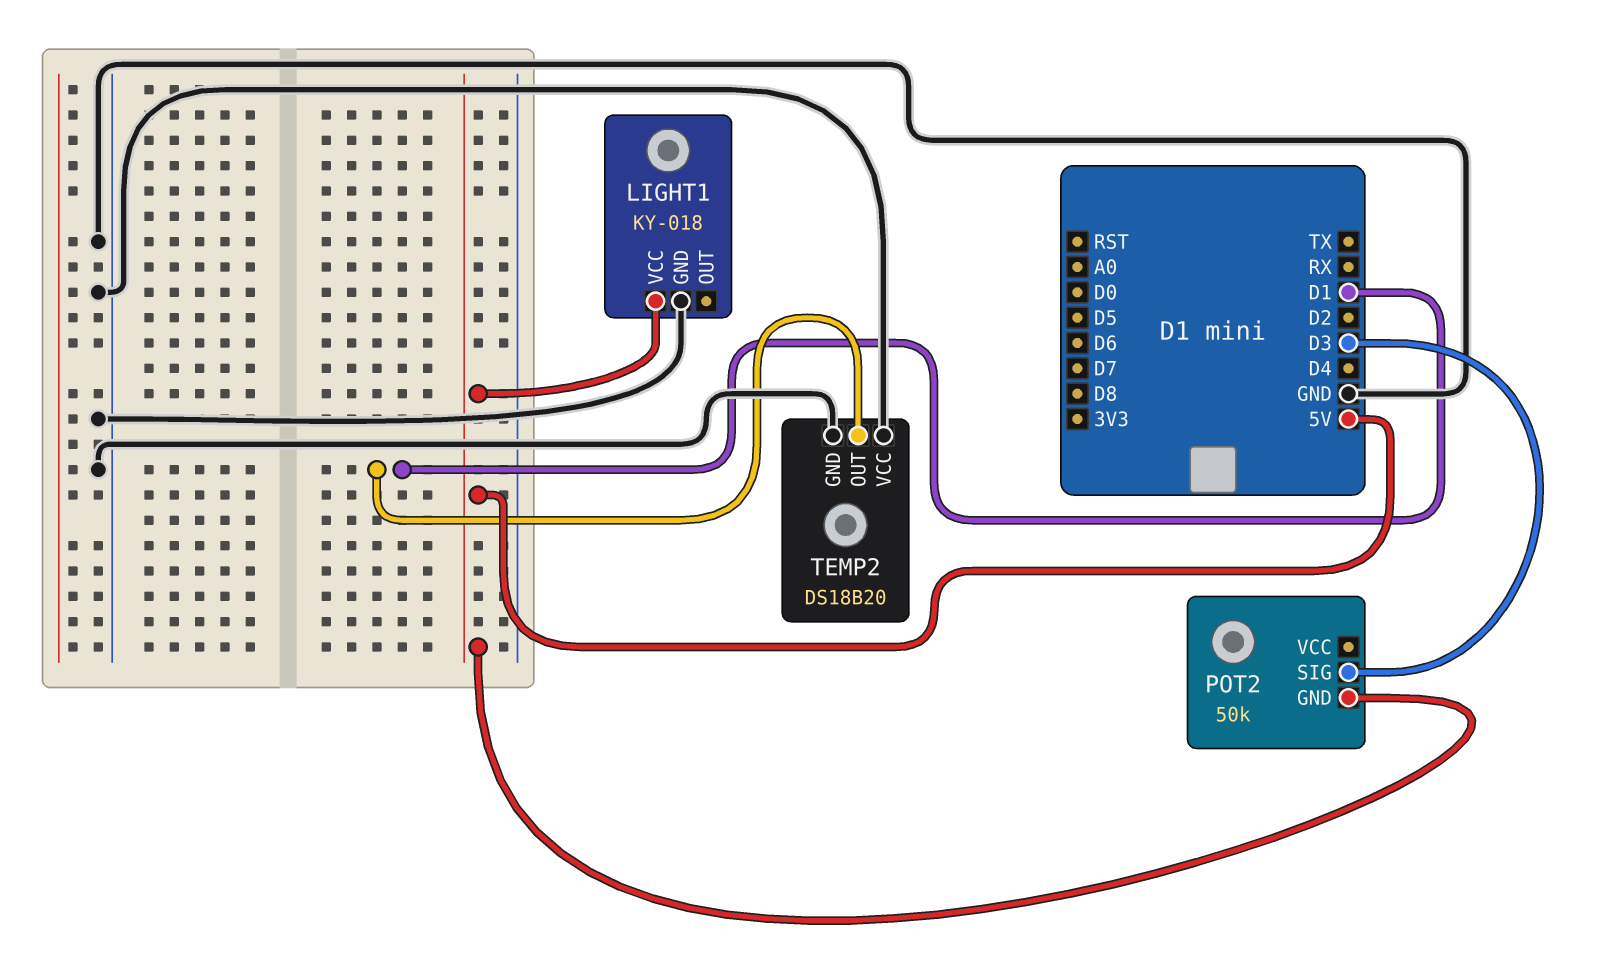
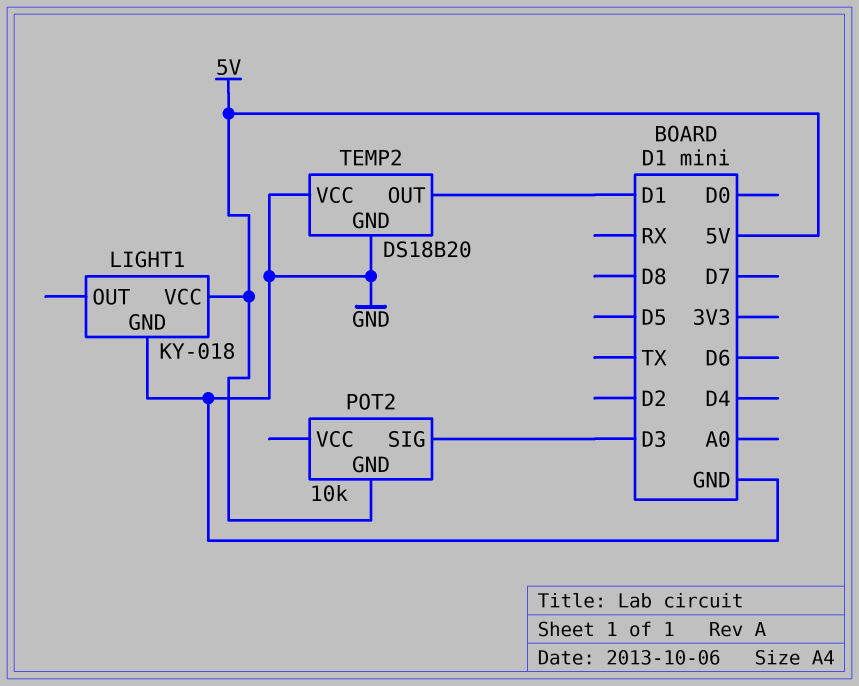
POT2: 50k -> 10k

